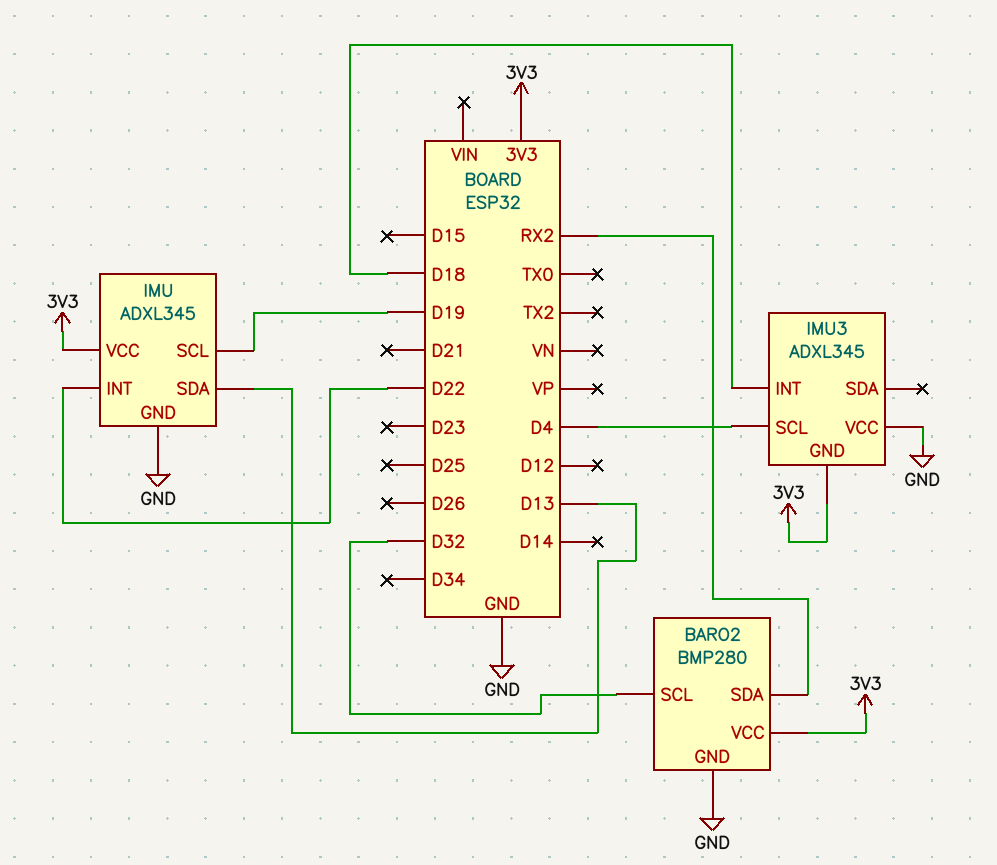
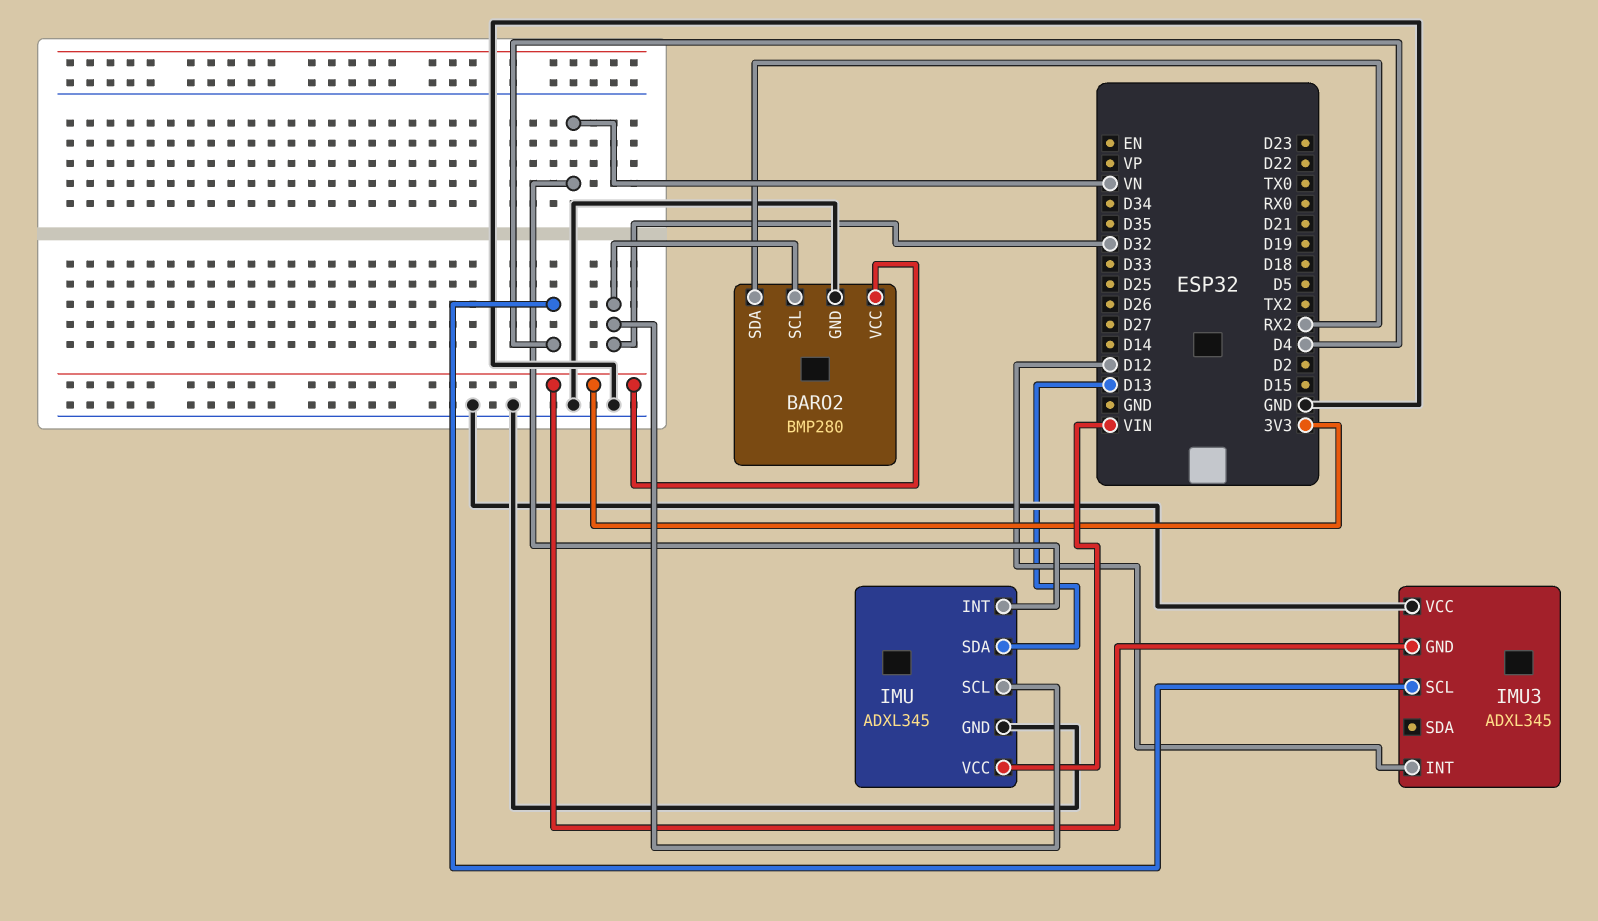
IMU pin INT: D22 -> VN
IMU pin SCL: D19 -> D32
IMU pin VCC: 3V3 -> VIN
IMU3 pin INT: D18 -> D12

